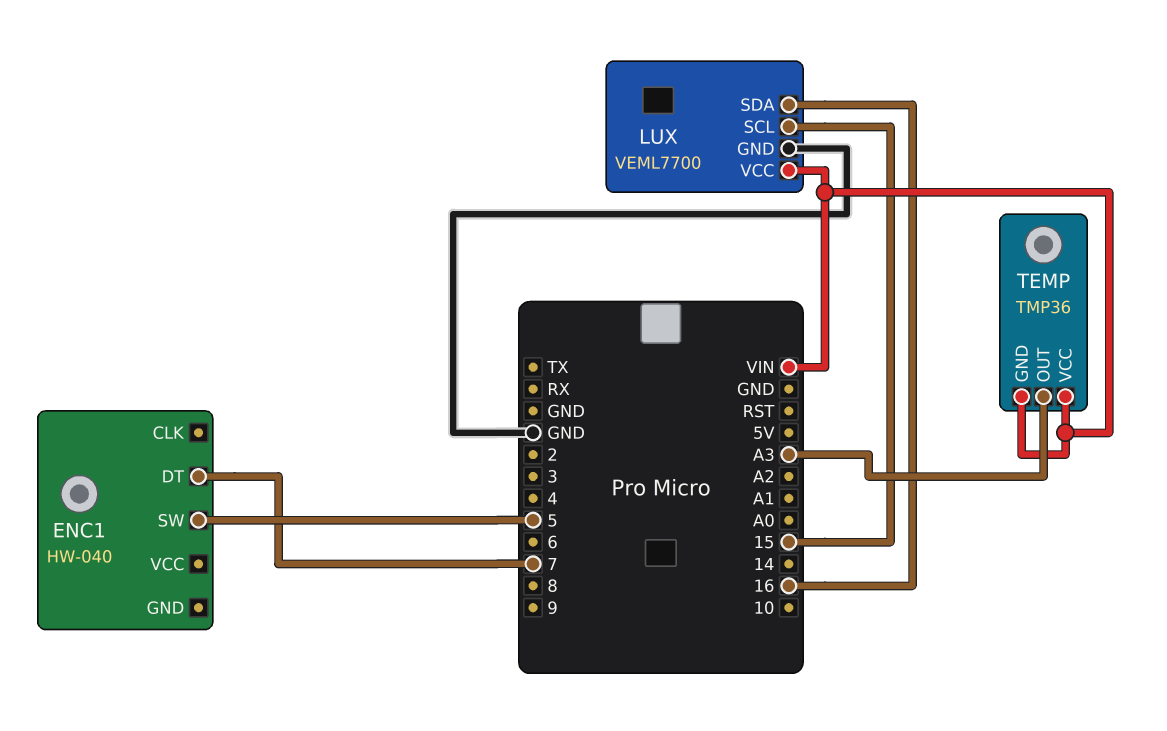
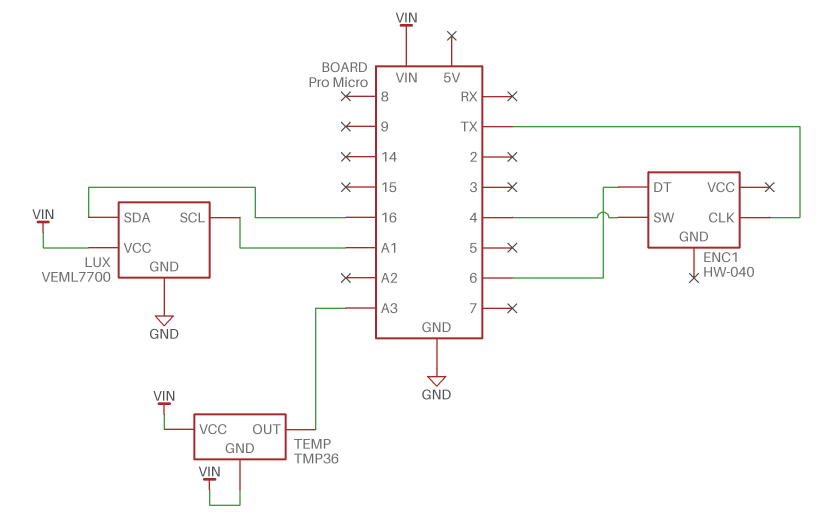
ENC1 pin CLK: none -> TX
ENC1 pin DT: 7 -> 6
ENC1 pin SW: 5 -> 4
LUX pin SCL: 15 -> A1

